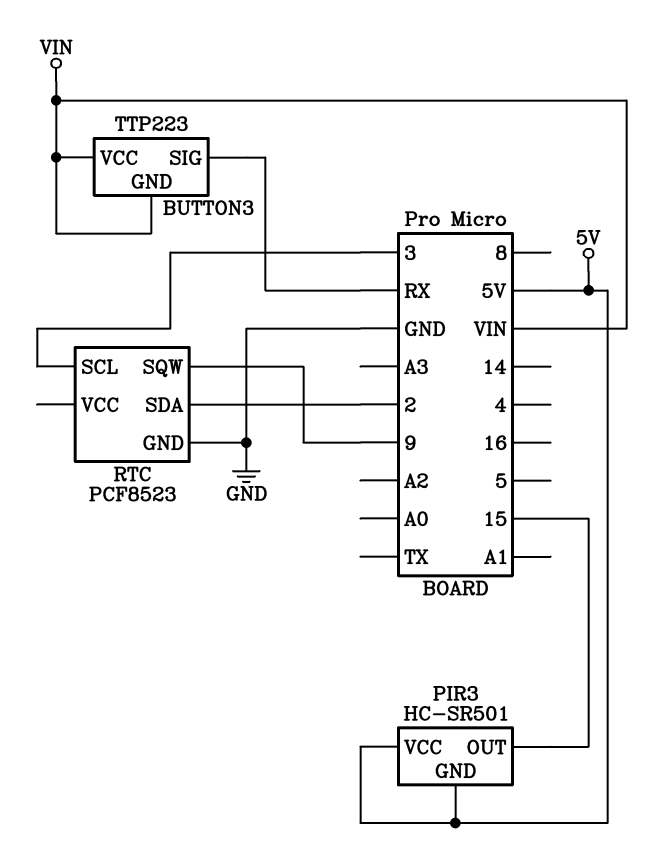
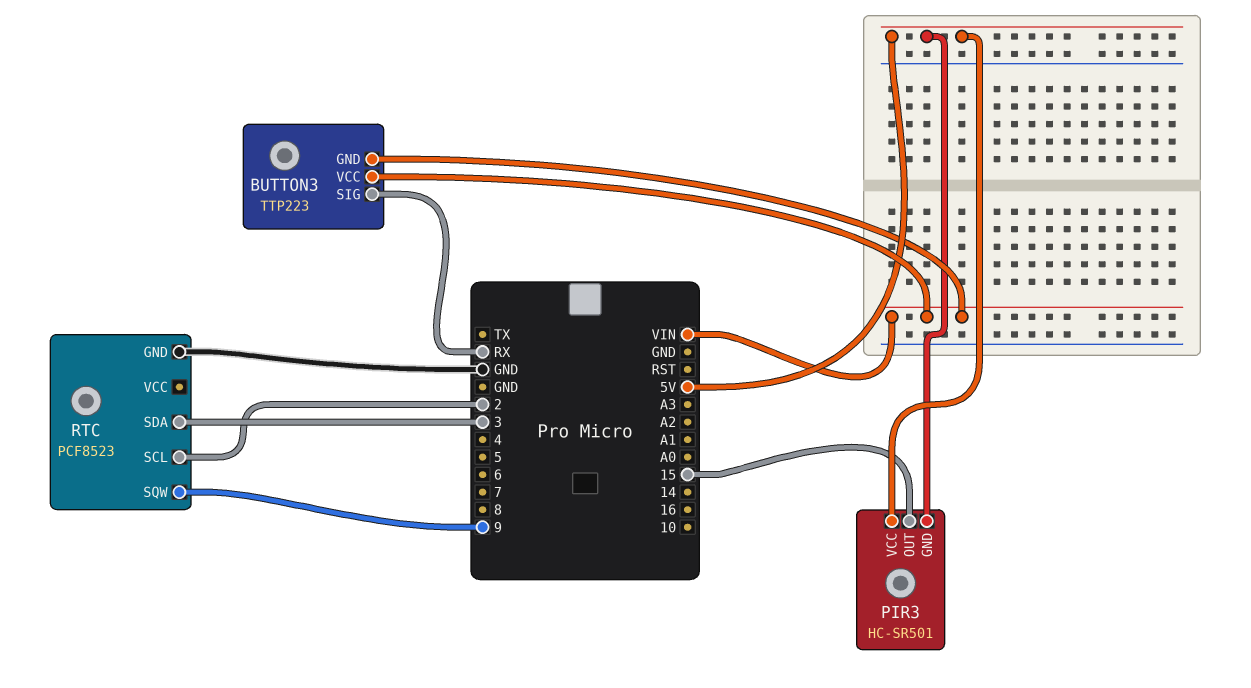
RTC pin SCL: 3 -> 2
RTC pin SDA: 2 -> 3

